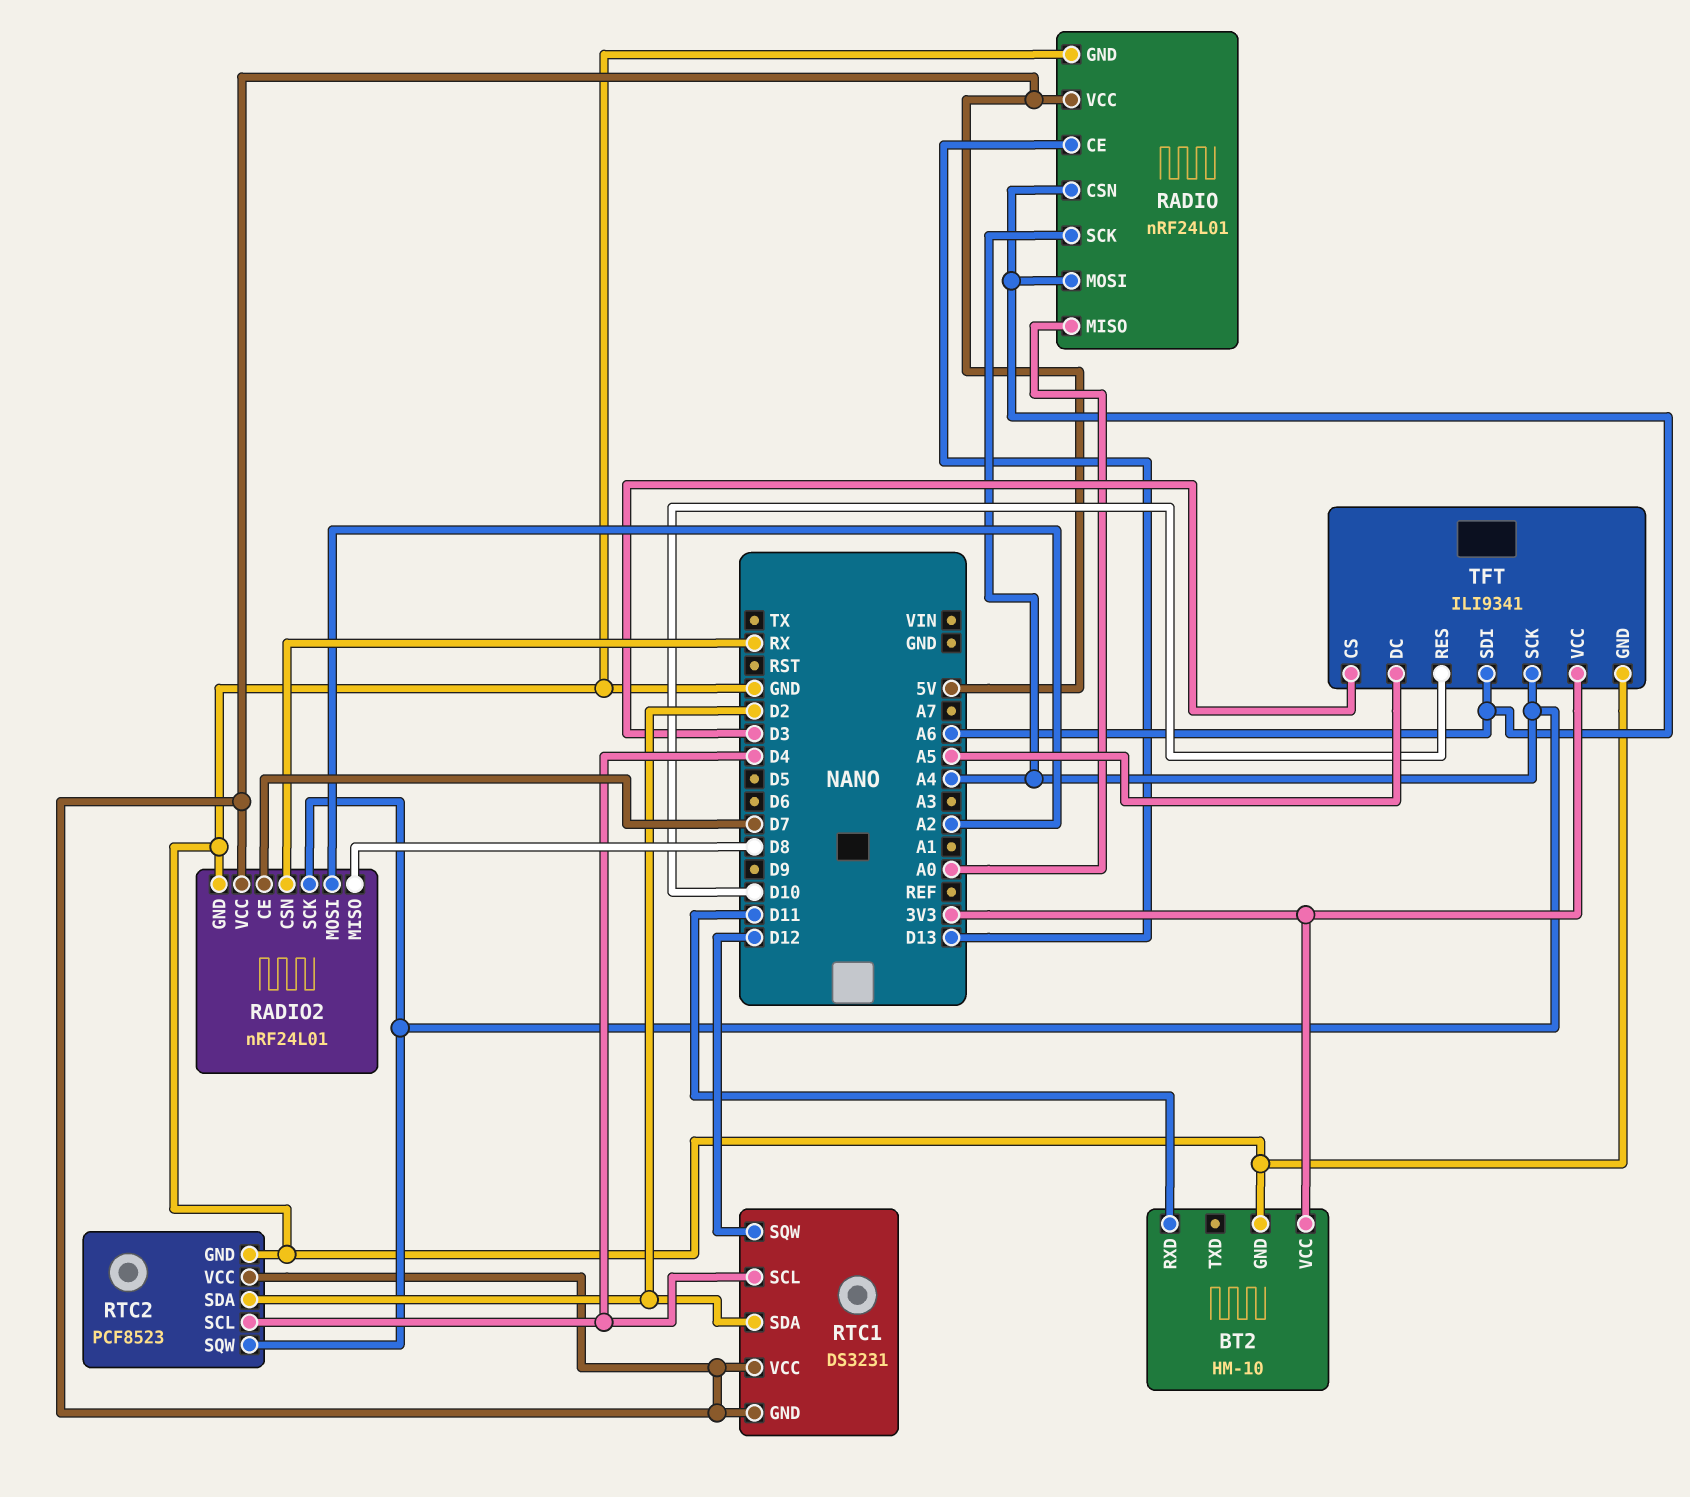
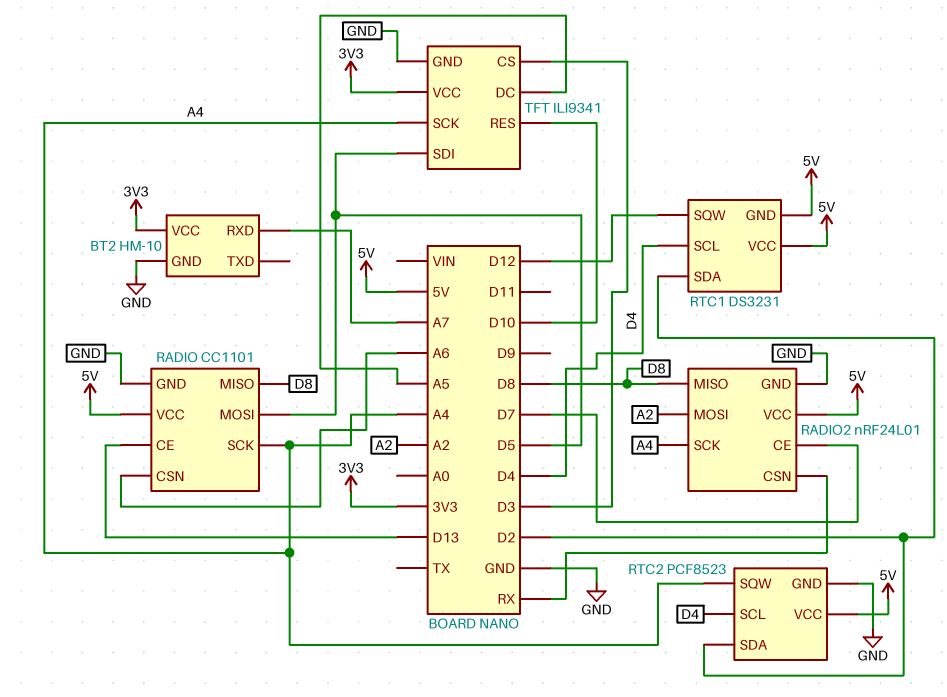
BT2 pin RXD: D11 -> A7
RADIO: nRF24L01 -> CC1101
RADIO pin MISO: A0 -> D8
RADIO pin MOSI: A6 -> D5
TFT pin SDI: A6 -> D5

